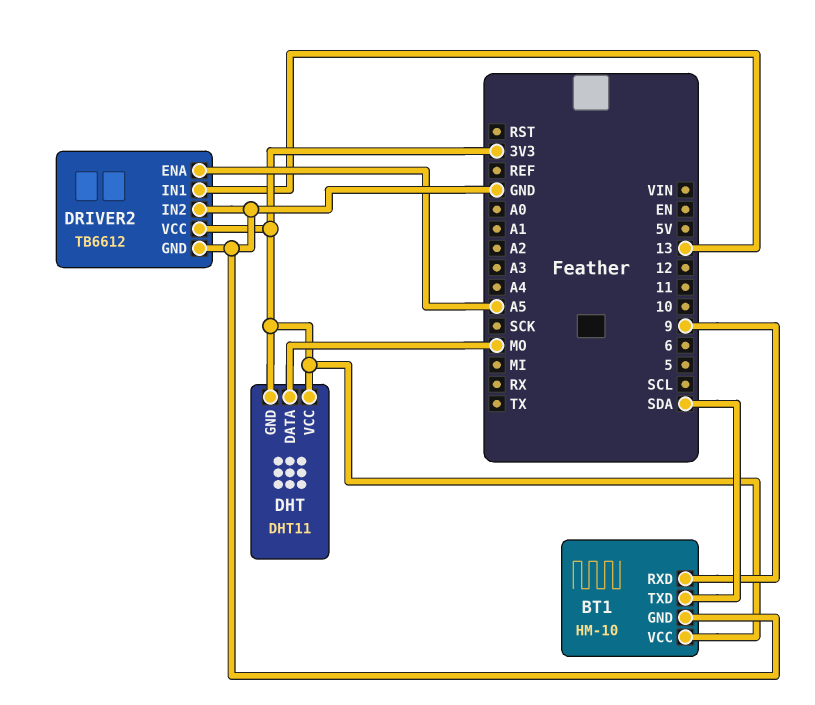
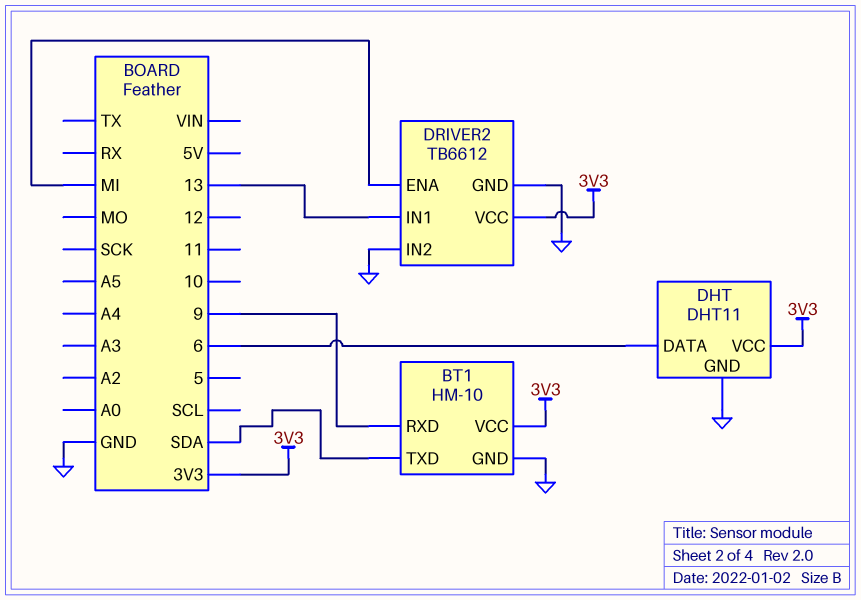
DHT pin DATA: MO -> 6
DHT pin GND: 3V3 -> GND
DRIVER2 pin ENA: A5 -> MI

